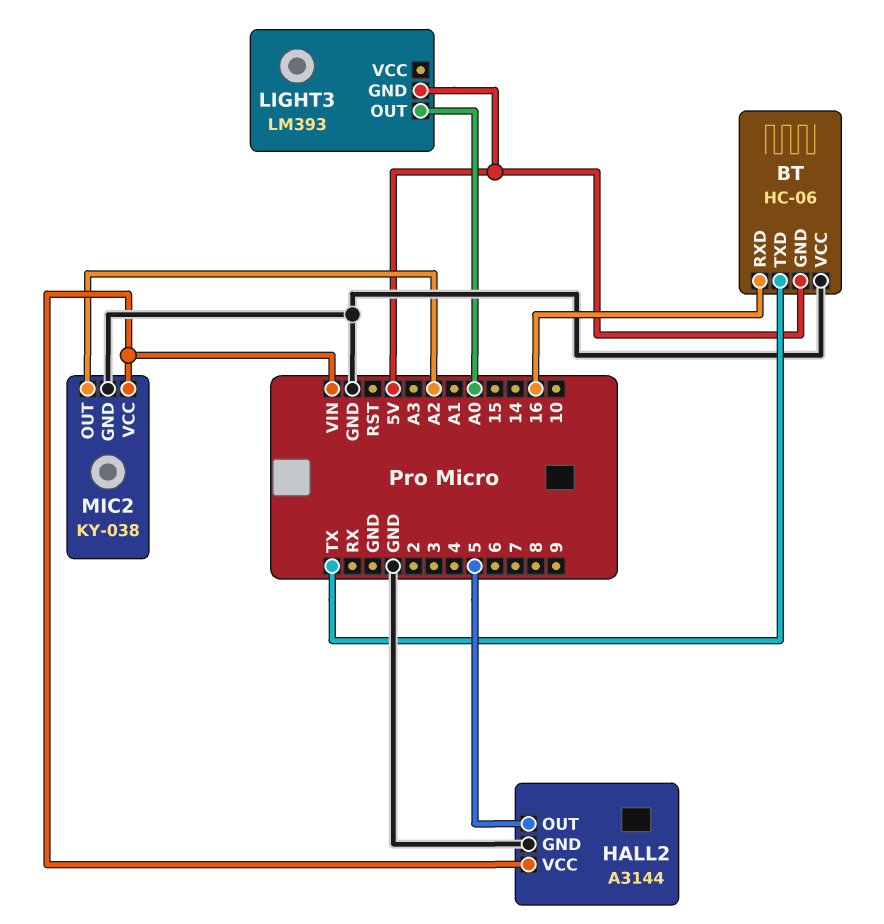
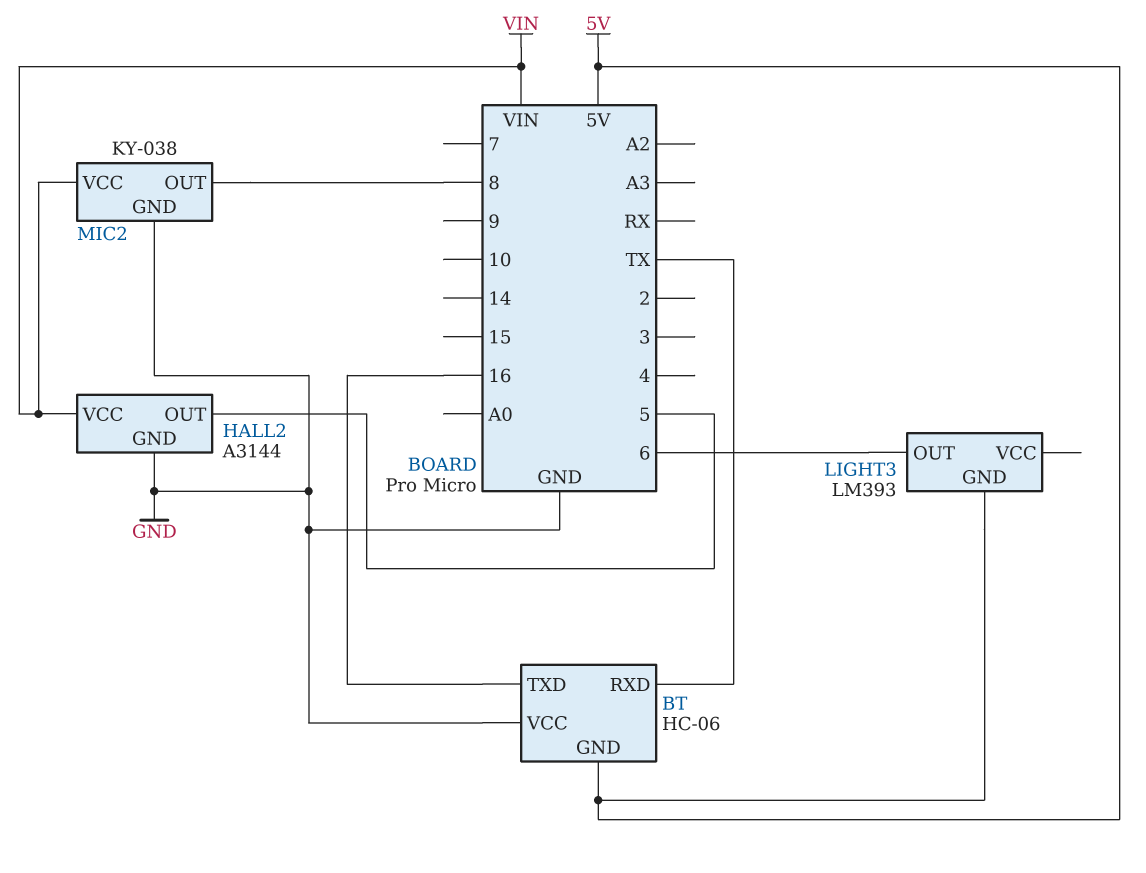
BT pin RXD: 16 -> TX
BT pin TXD: TX -> 16
LIGHT3 pin OUT: A0 -> 6
MIC2 pin OUT: A2 -> 8

